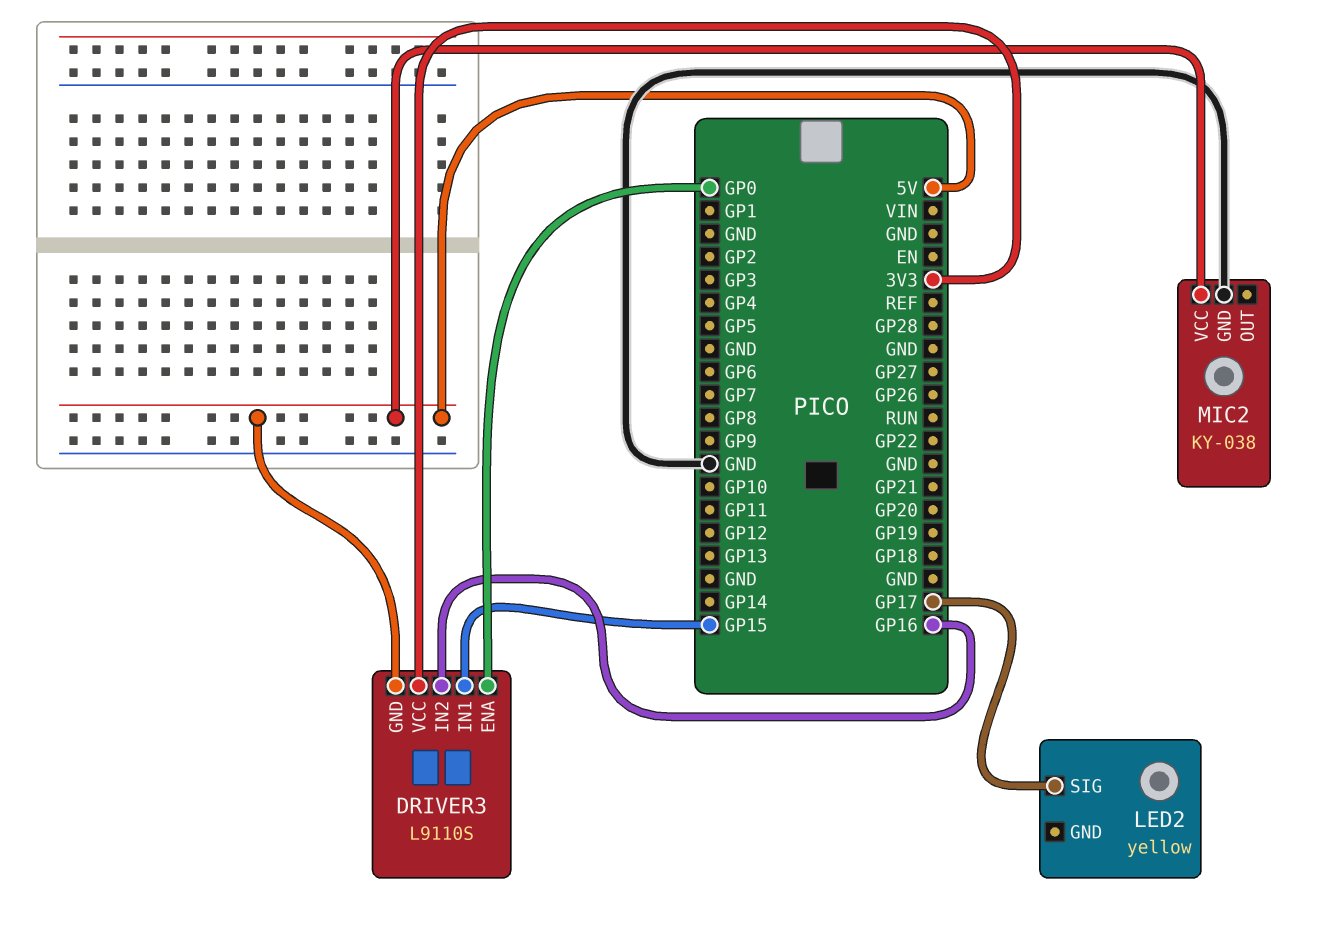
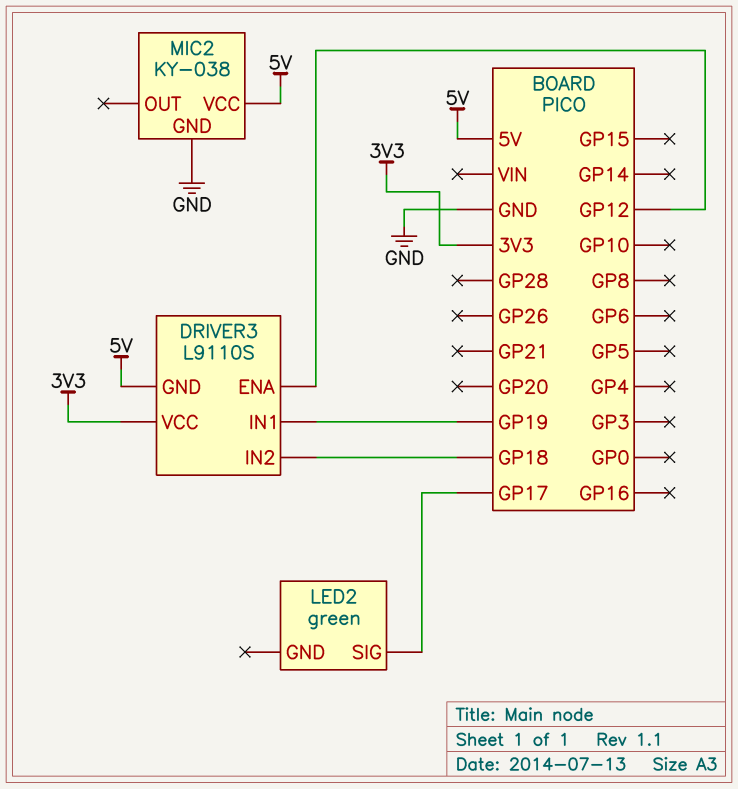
DRIVER3 pin ENA: GP0 -> GP12
DRIVER3 pin IN1: GP15 -> GP19
DRIVER3 pin IN2: GP16 -> GP18
LED2: yellow -> green

